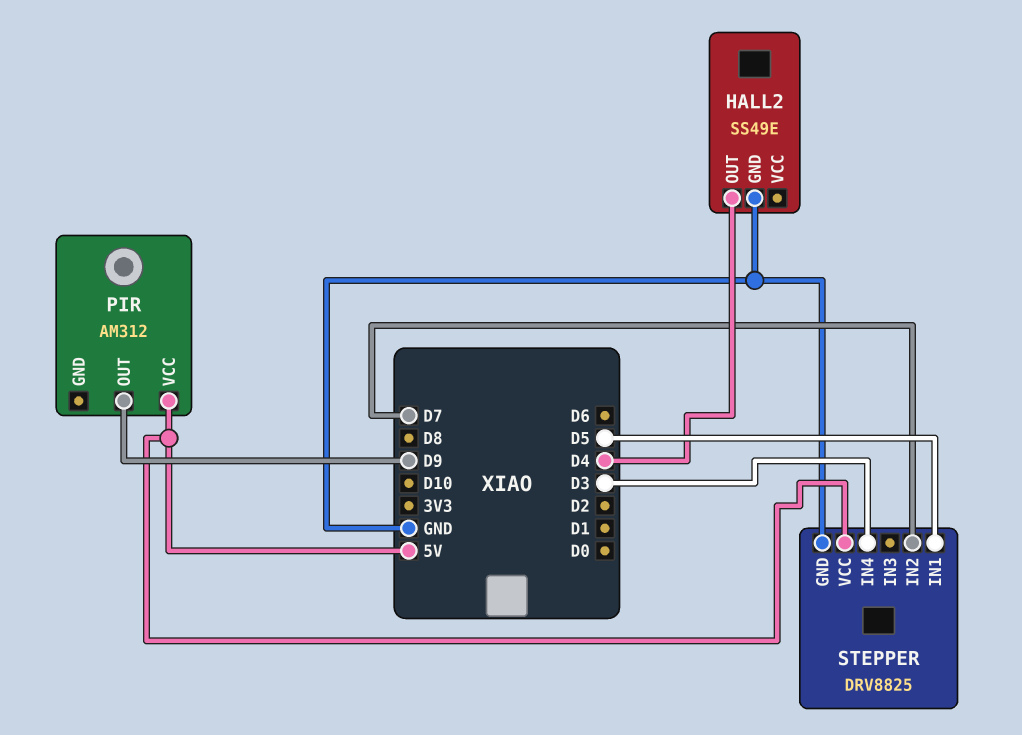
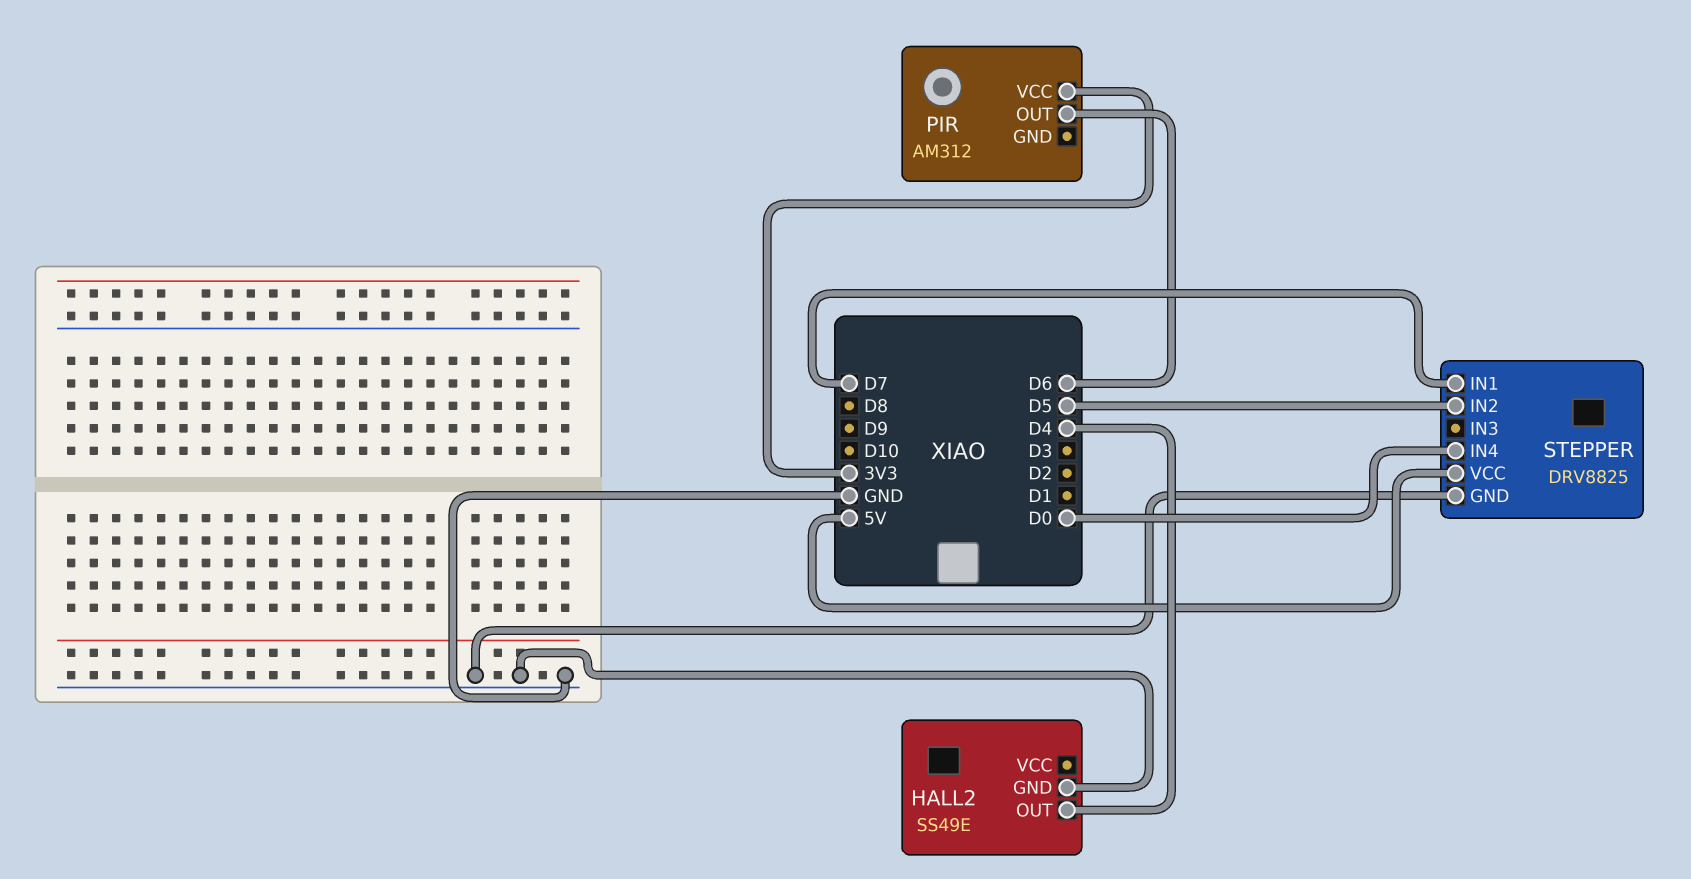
PIR pin OUT: D9 -> D6
PIR pin VCC: 5V -> 3V3
STEPPER pin IN1: D5 -> D7
STEPPER pin IN2: D7 -> D5
STEPPER pin IN4: D3 -> D0

